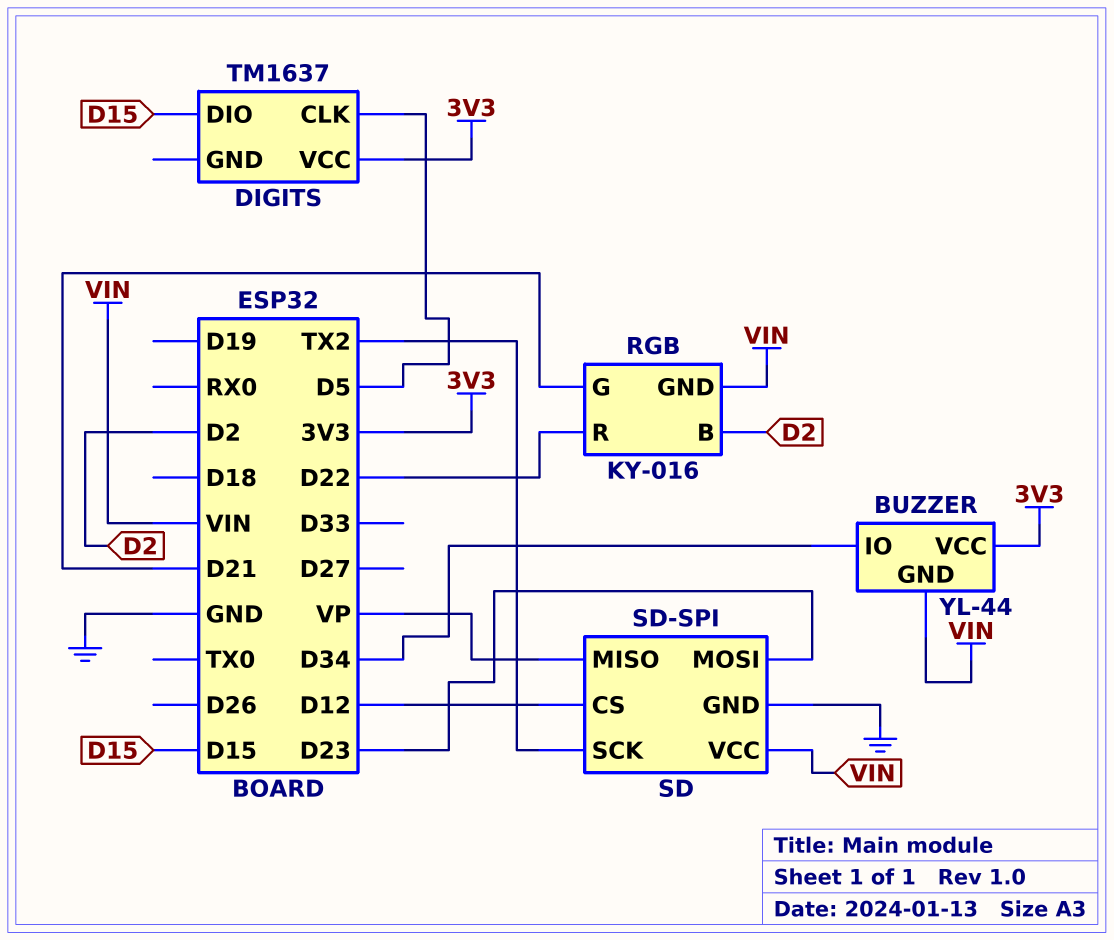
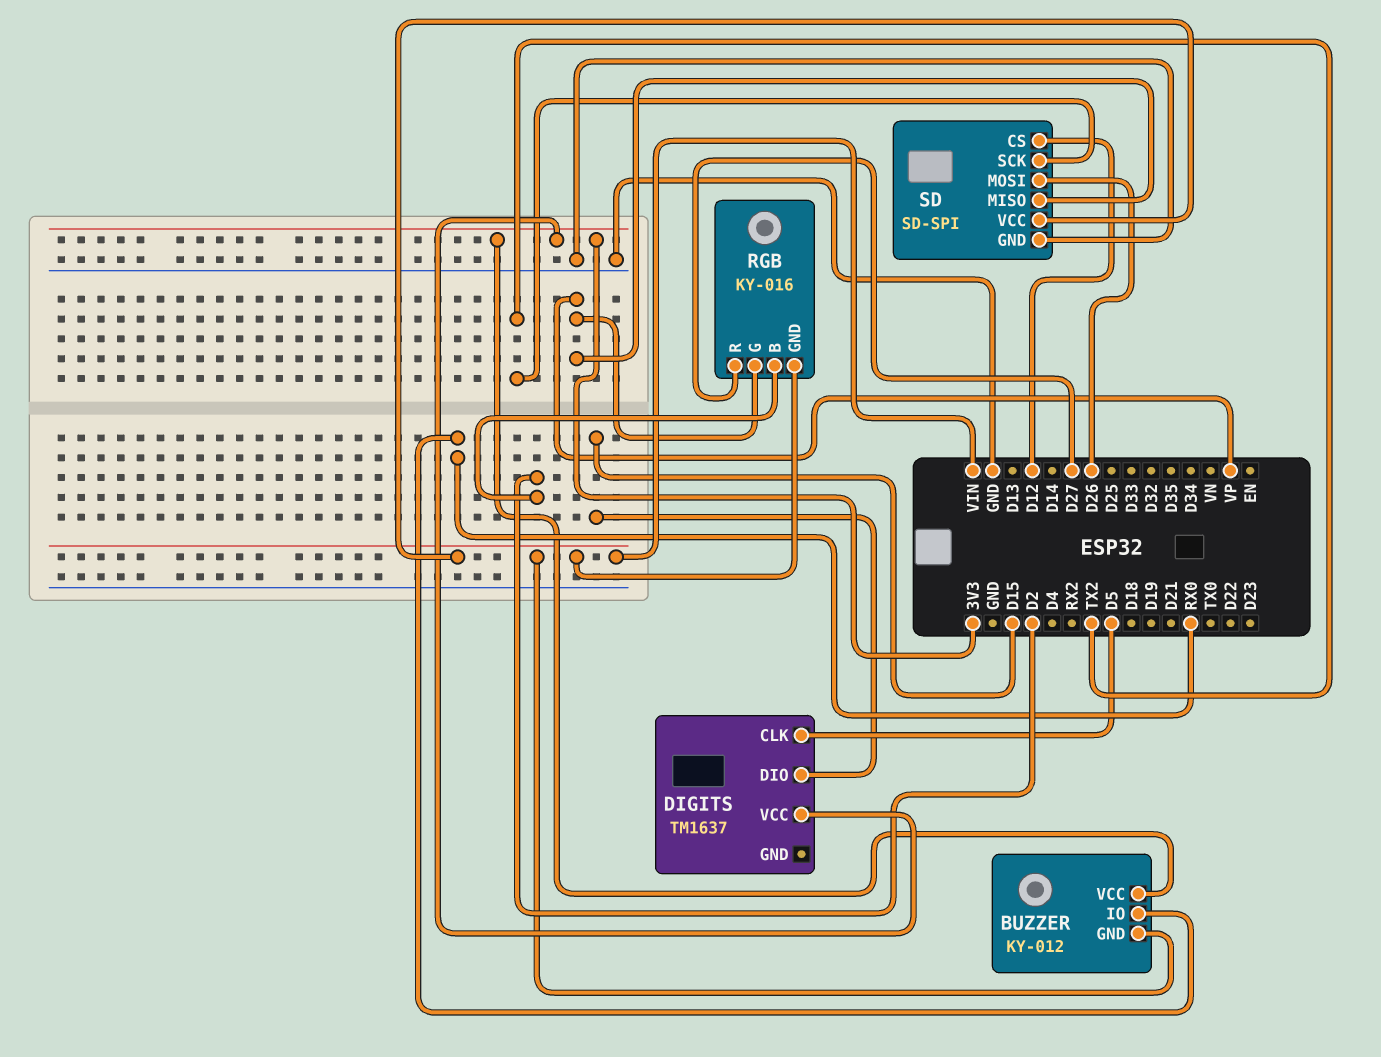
BUZZER: YL-44 -> KY-012
BUZZER pin IO: D34 -> RX0
RGB pin G: D21 -> VP
RGB pin R: D22 -> D27
SD pin MOSI: D23 -> D26

